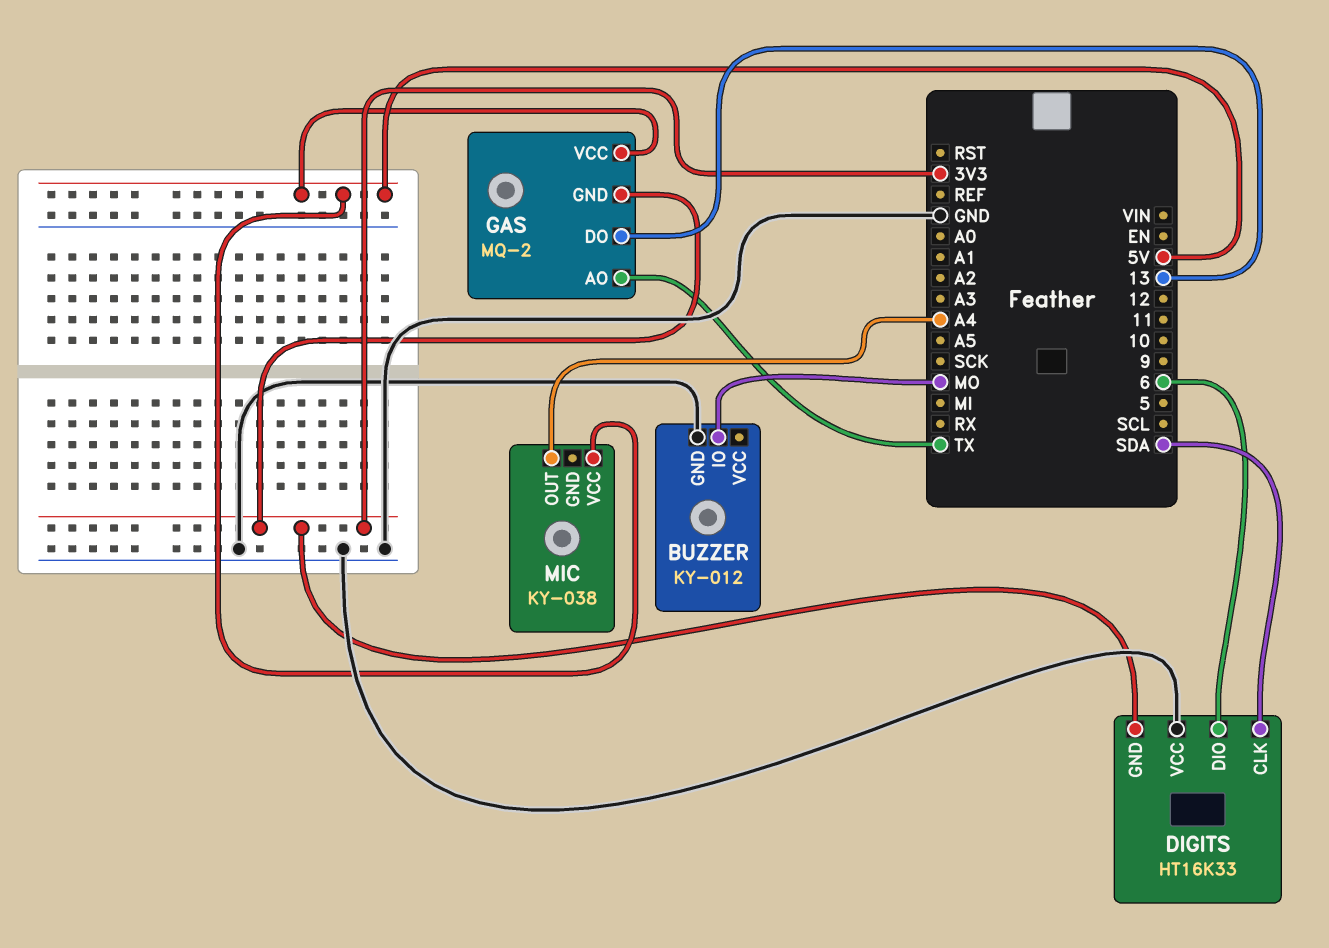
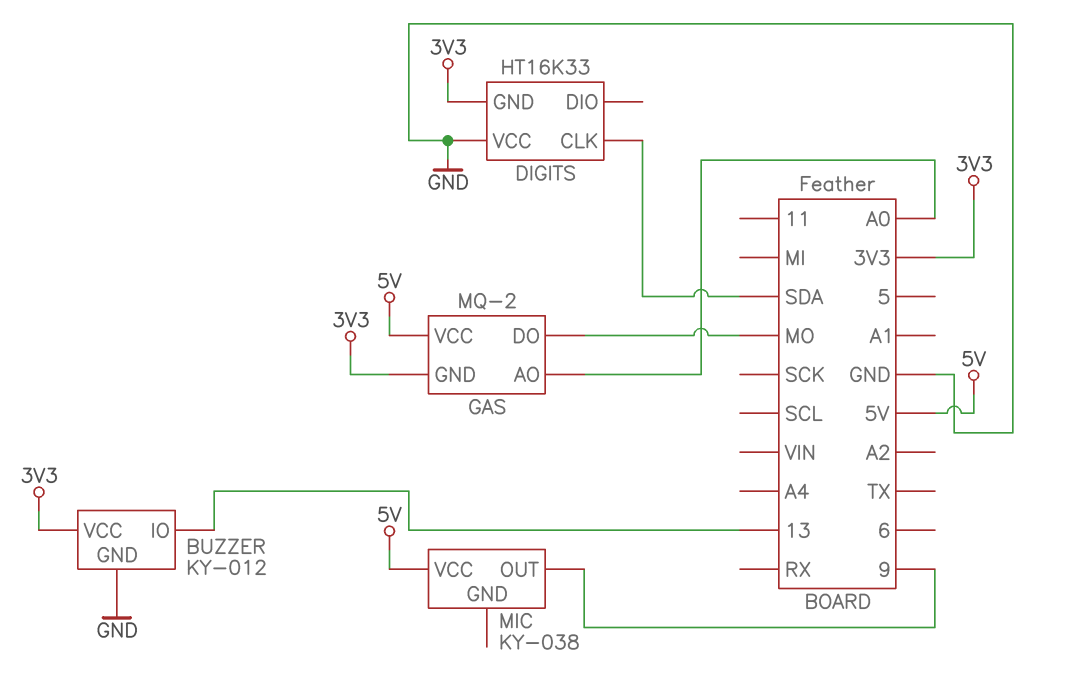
BUZZER pin IO: MO -> 13
BUZZER pin VCC: none -> 3V3
DIGITS pin DIO: 6 -> none
GAS pin AO: TX -> A0
GAS pin DO: 13 -> MO
MIC pin OUT: A4 -> 9

